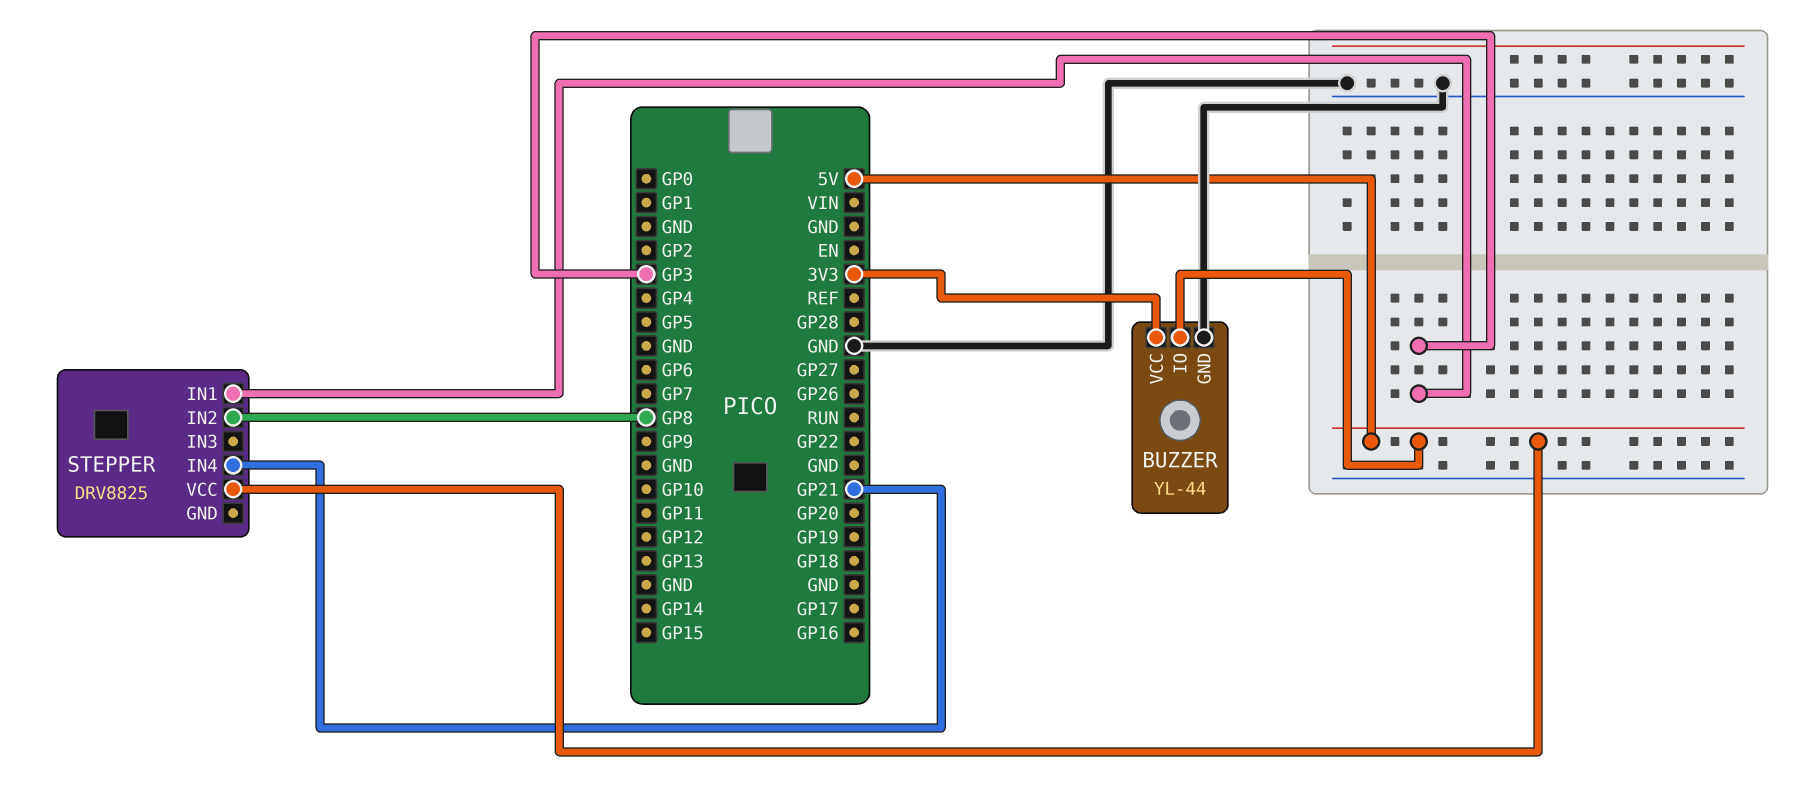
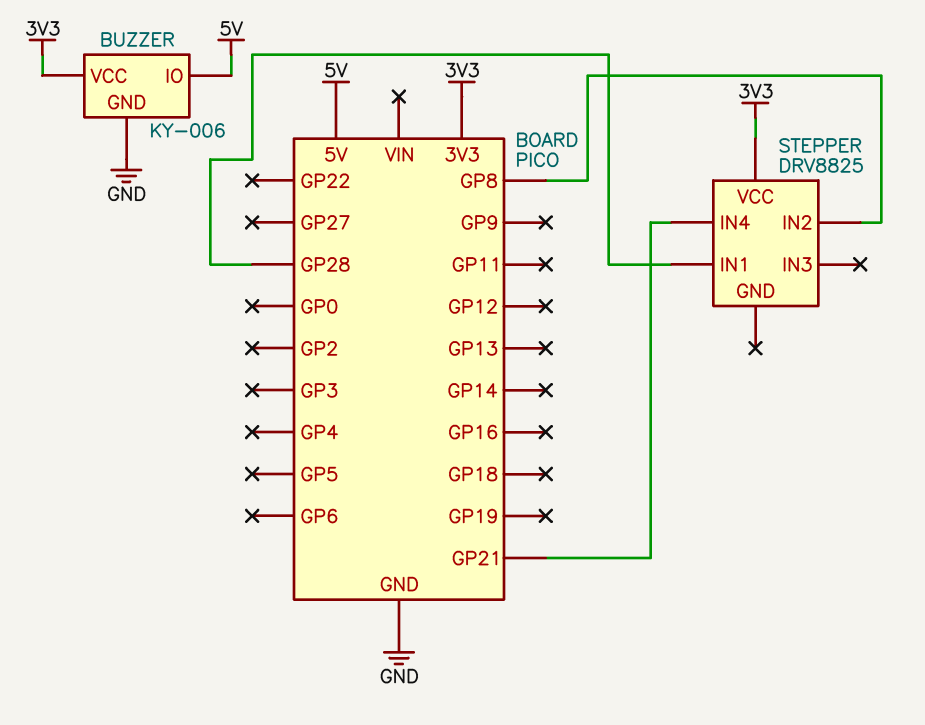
BUZZER: YL-44 -> KY-006
STEPPER pin IN1: GP3 -> GP28
STEPPER pin VCC: 5V -> 3V3

